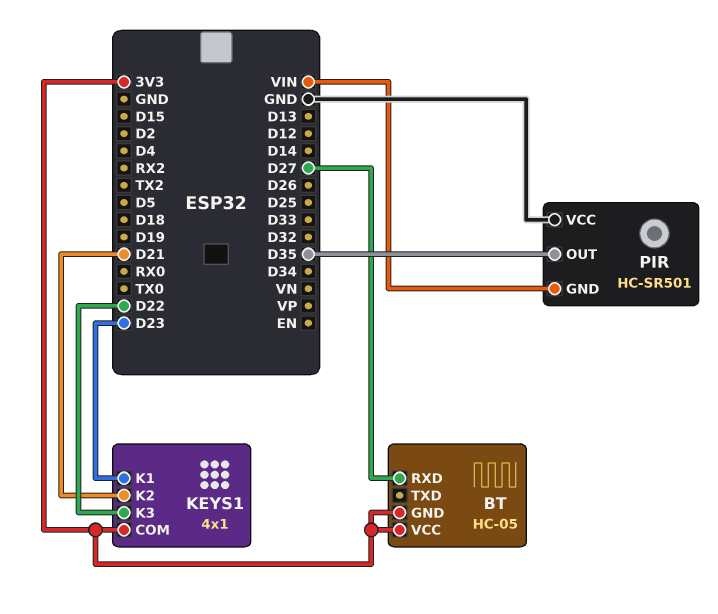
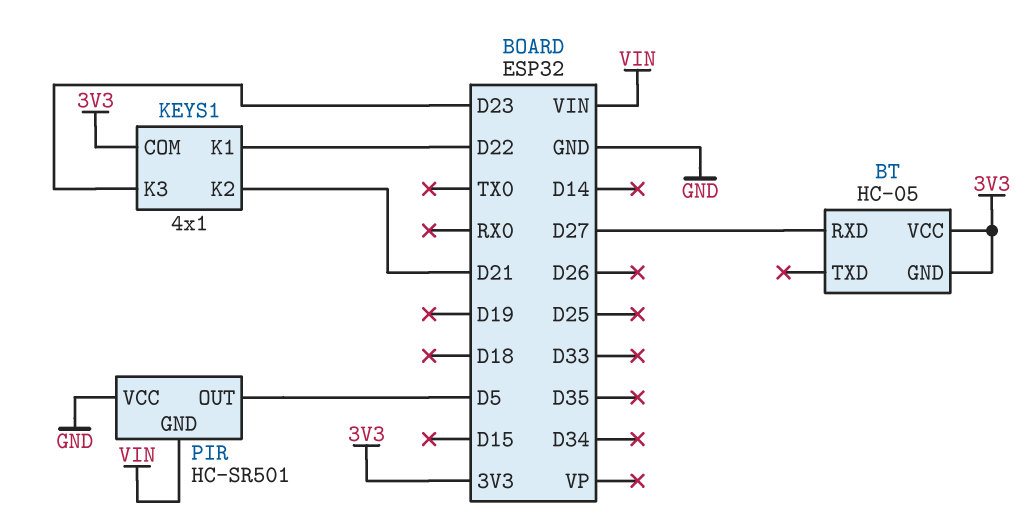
KEYS1 pin K1: D23 -> D22
KEYS1 pin K3: D22 -> D23
PIR pin OUT: D35 -> D5

